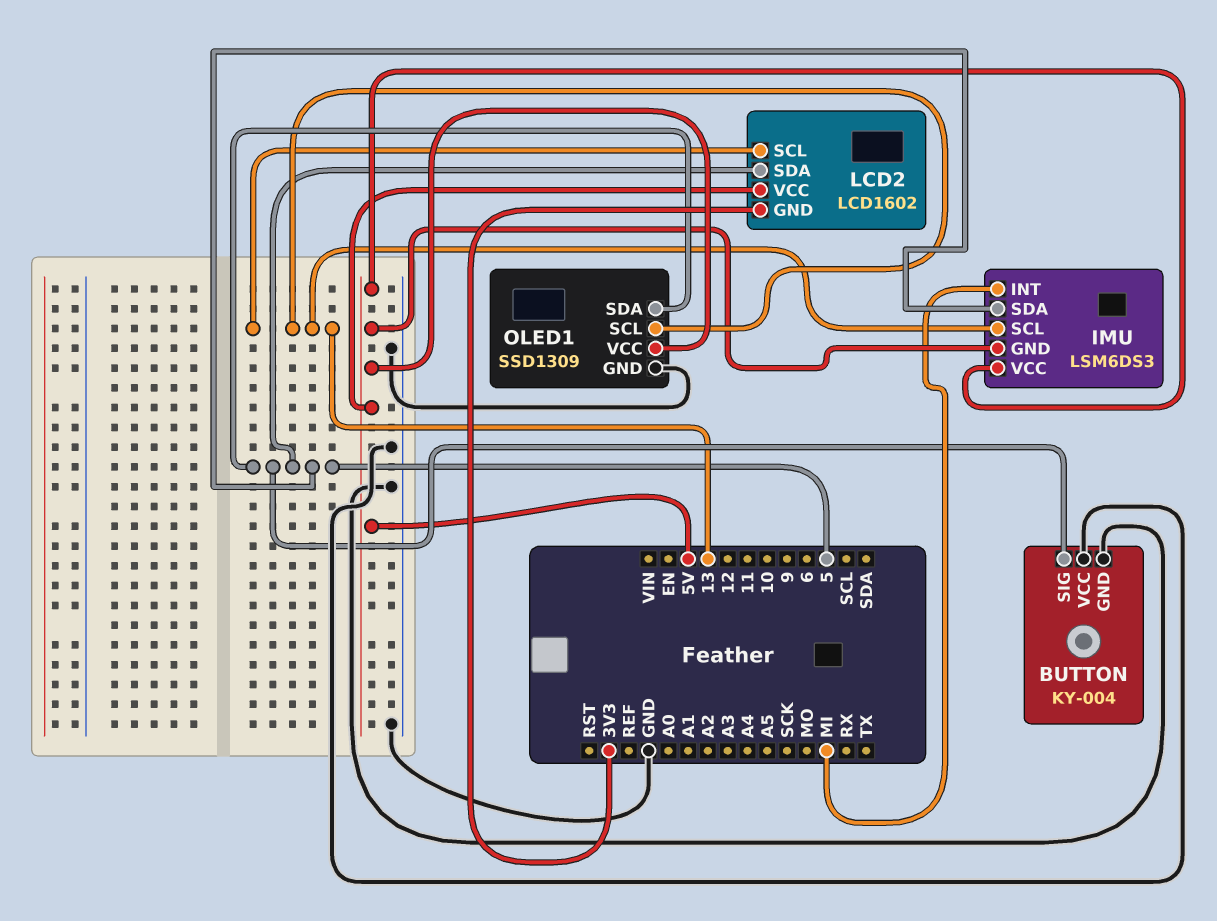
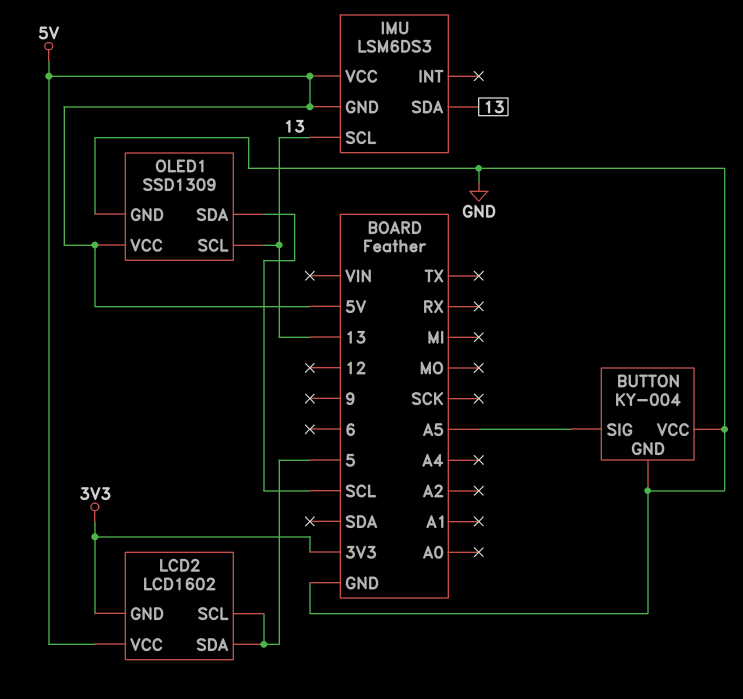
BUTTON pin SIG: 5 -> A5
IMU pin INT: MI -> none
IMU pin SDA: 5 -> 13
LCD2 pin SCL: 13 -> 5
OLED1 pin SDA: 5 -> SCL

